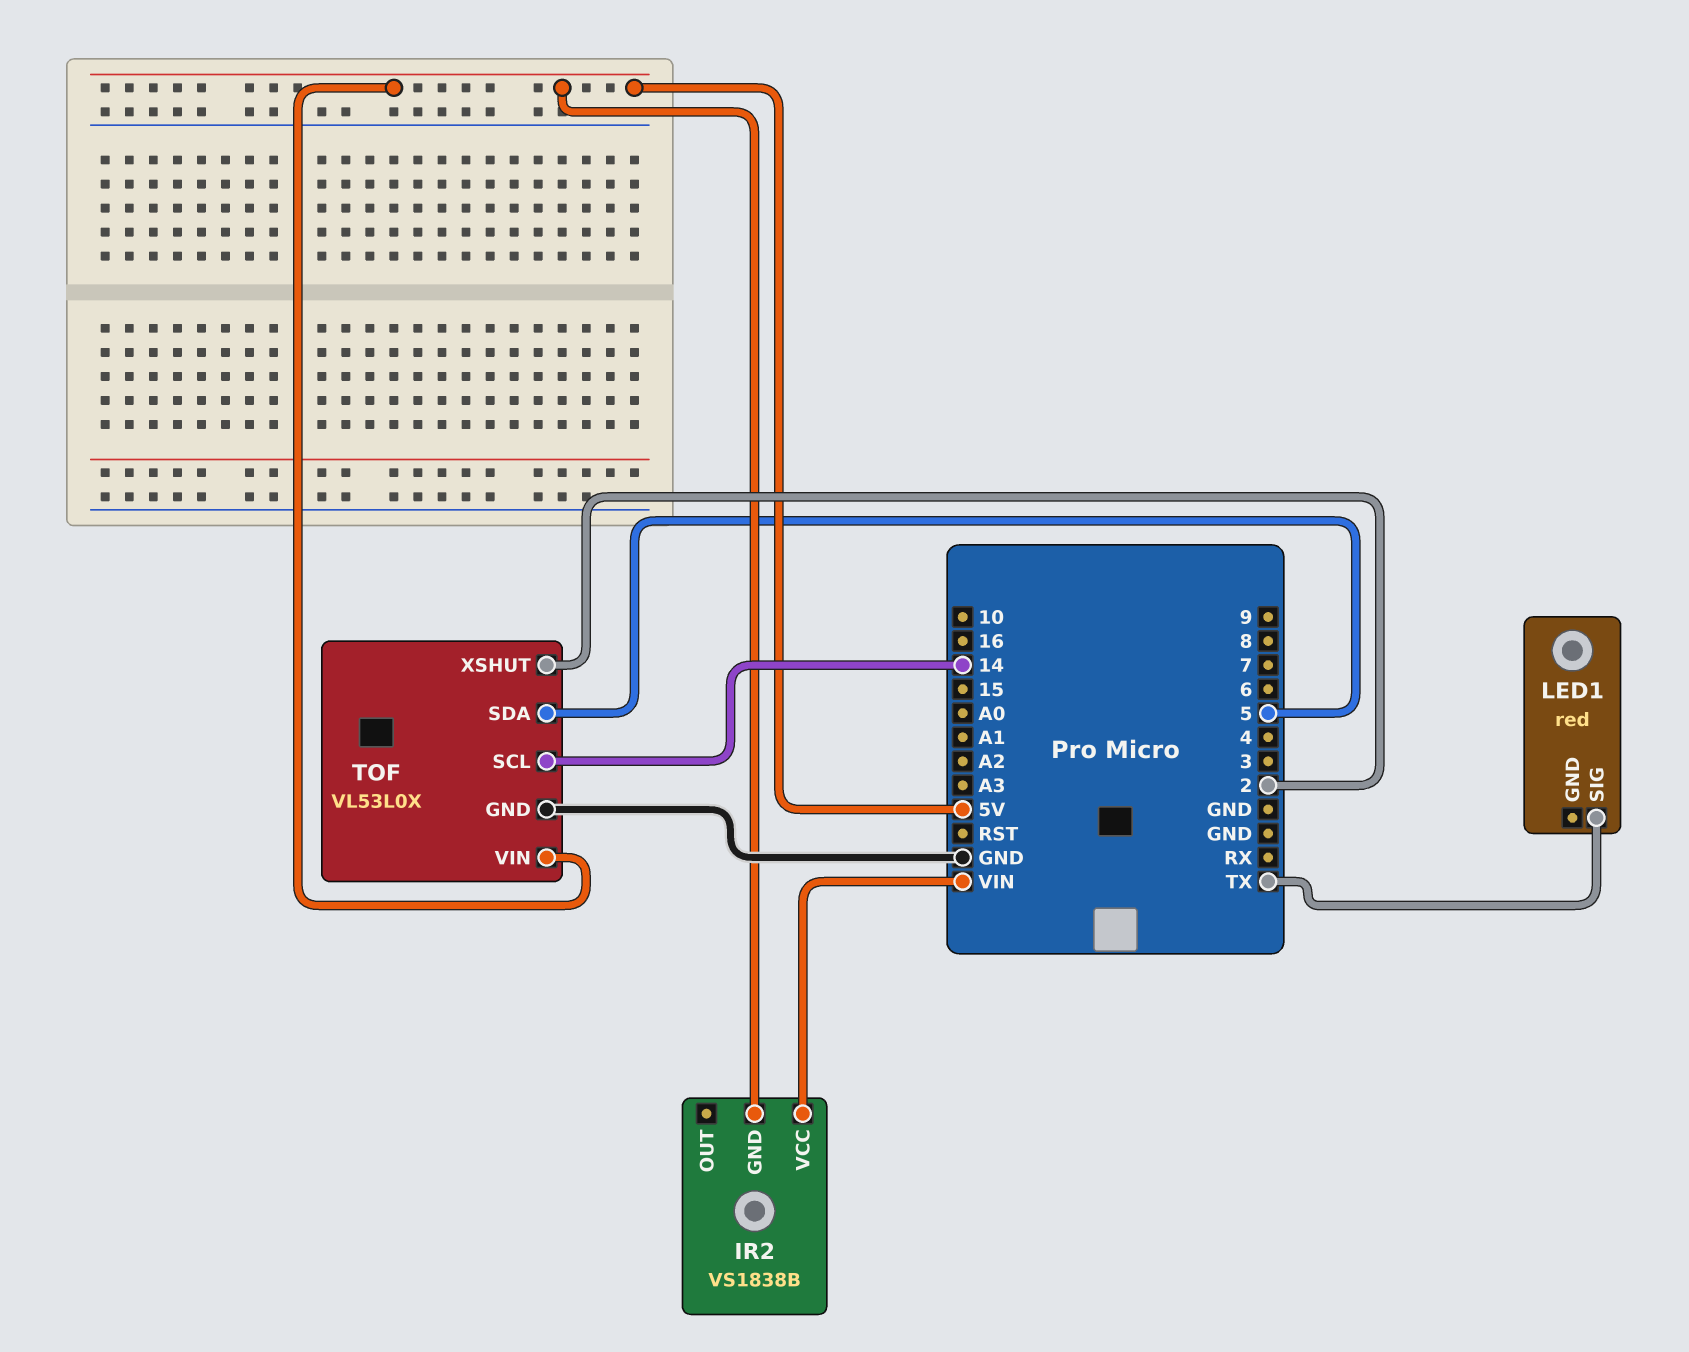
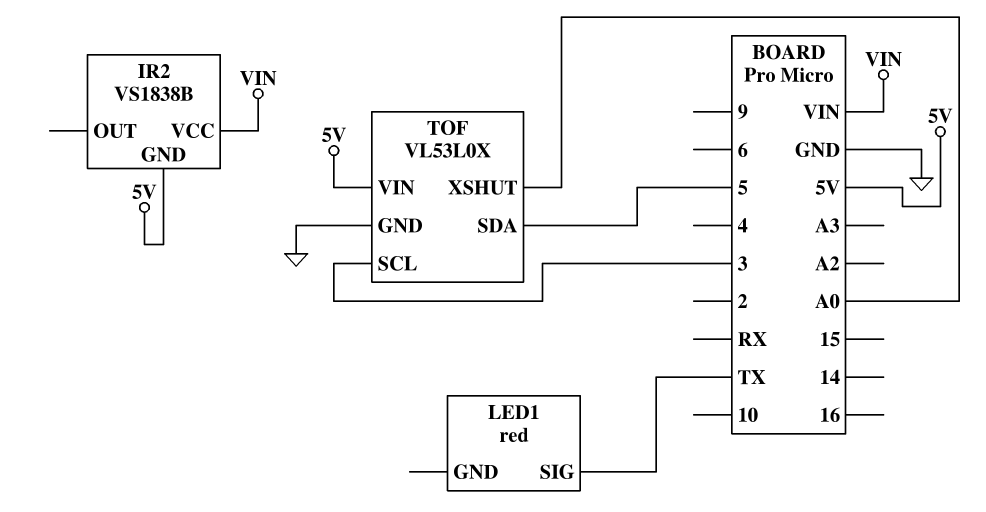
TOF pin SCL: 14 -> 3
TOF pin XSHUT: 2 -> A0

